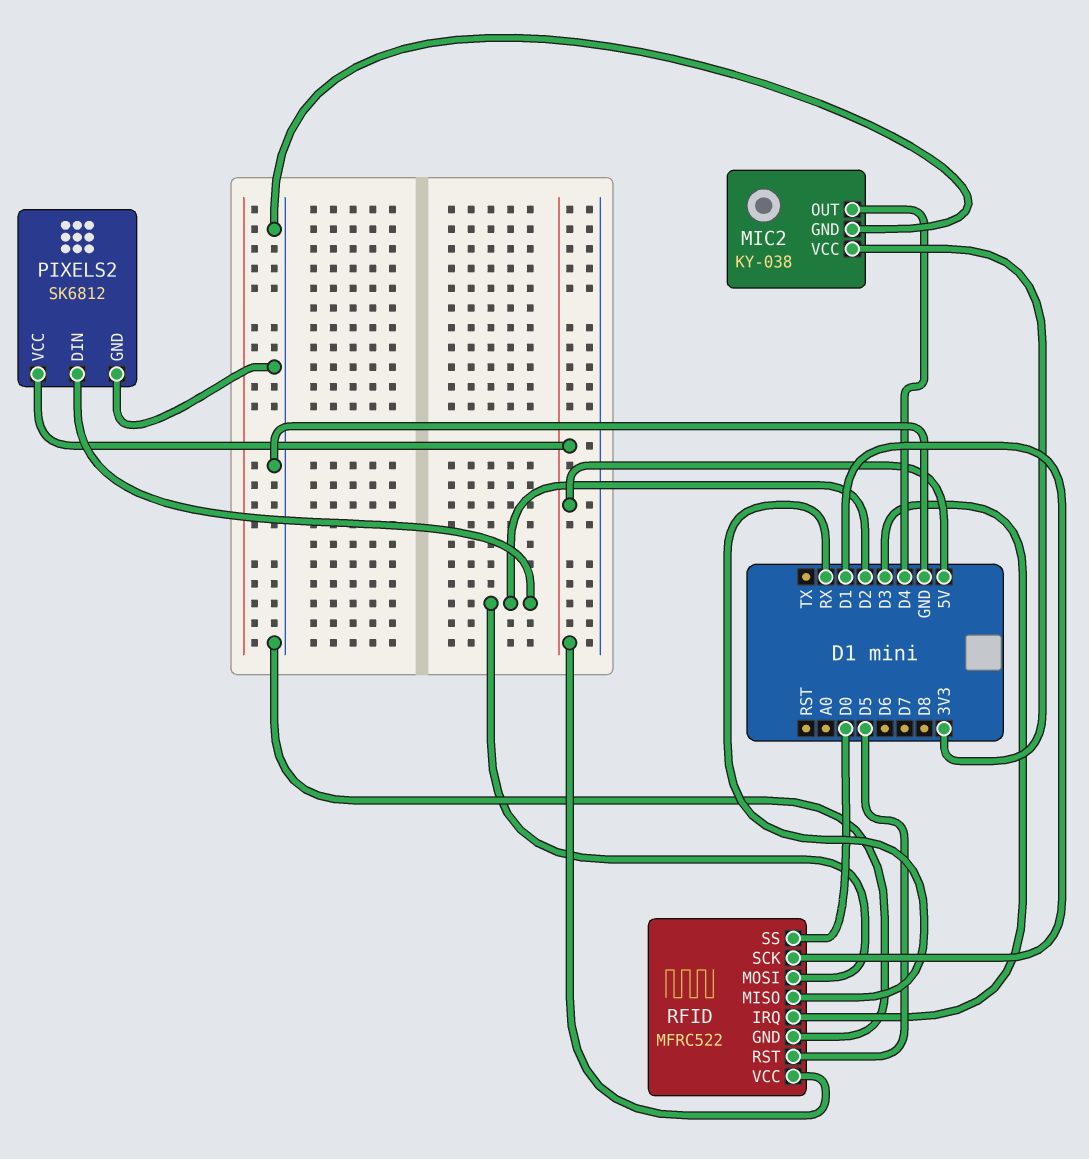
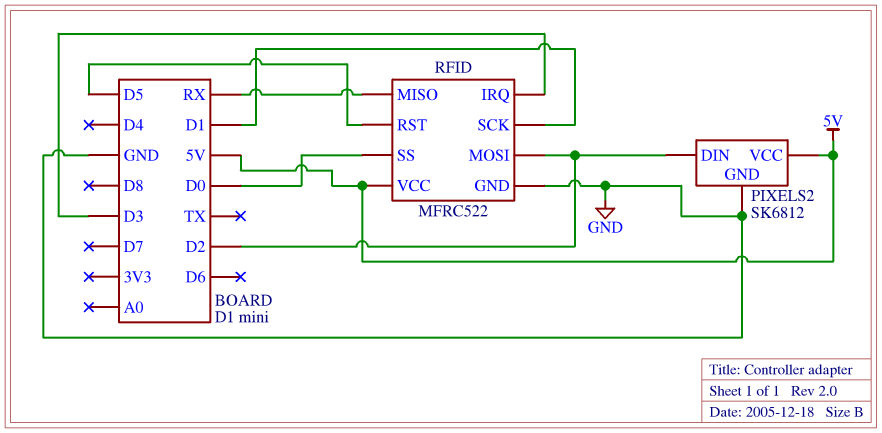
MIC2: KY-038 -> none
MIC2 pin GND: GND -> none
MIC2 pin OUT: D4 -> none
MIC2 pin VCC: 3V3 -> none

